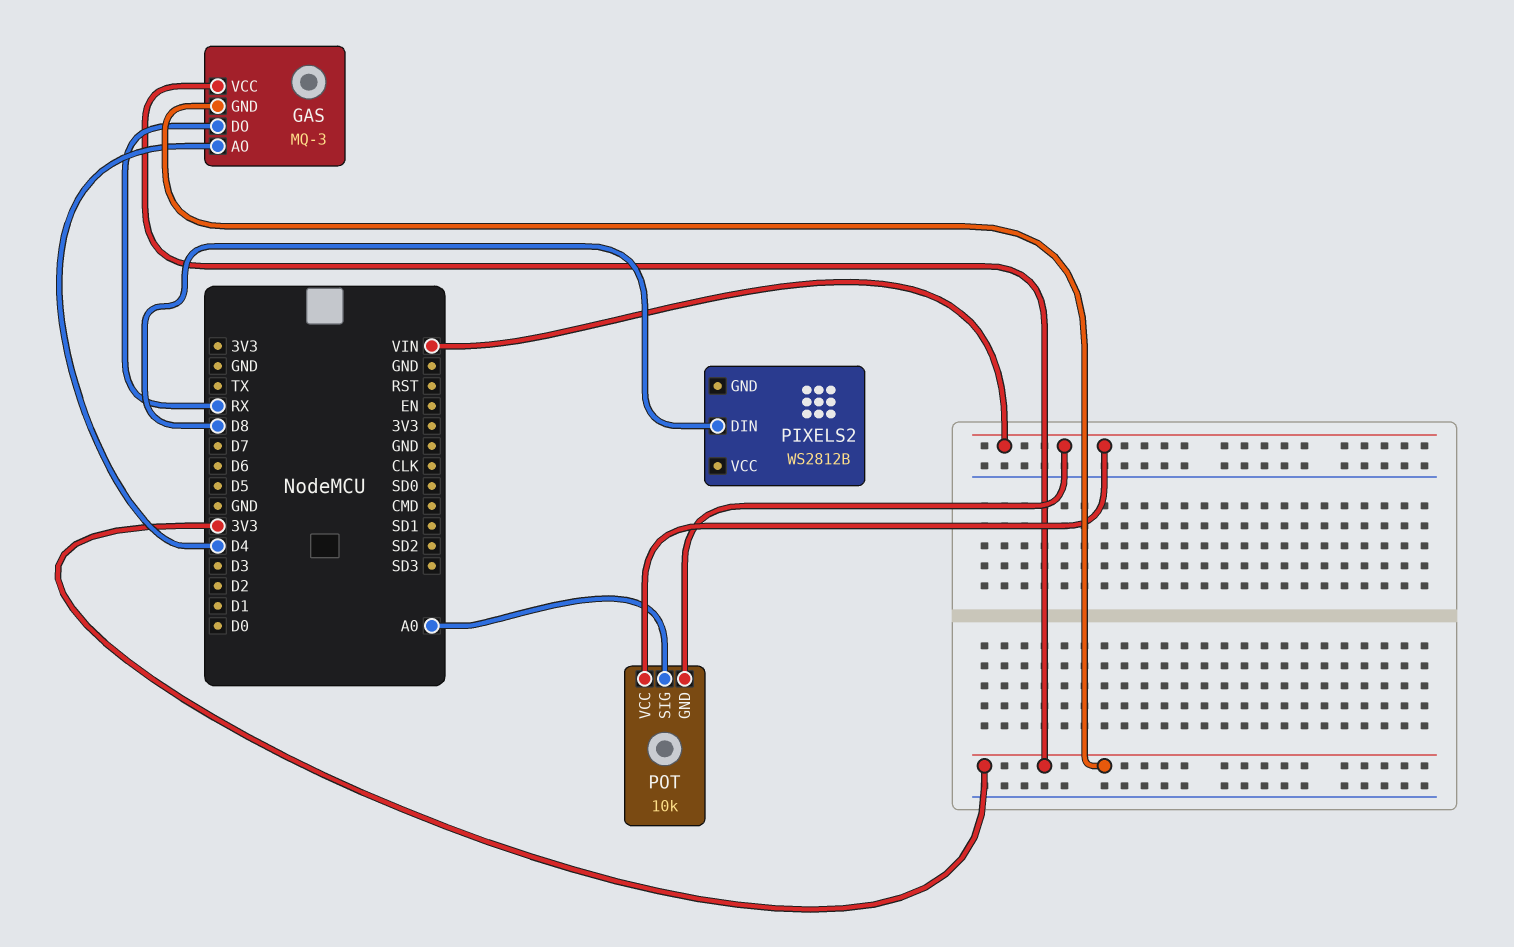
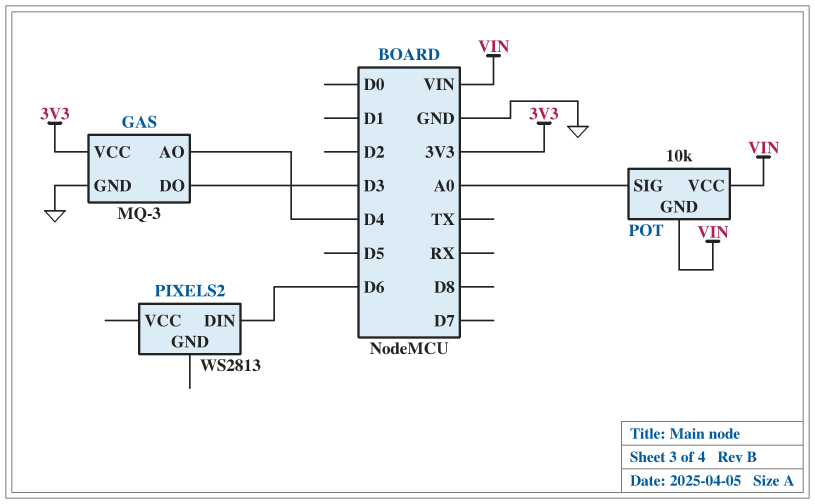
GAS pin DO: RX -> D3
GAS pin GND: 3V3 -> GND
PIXELS2: WS2812B -> WS2813
PIXELS2 pin DIN: D8 -> D6

